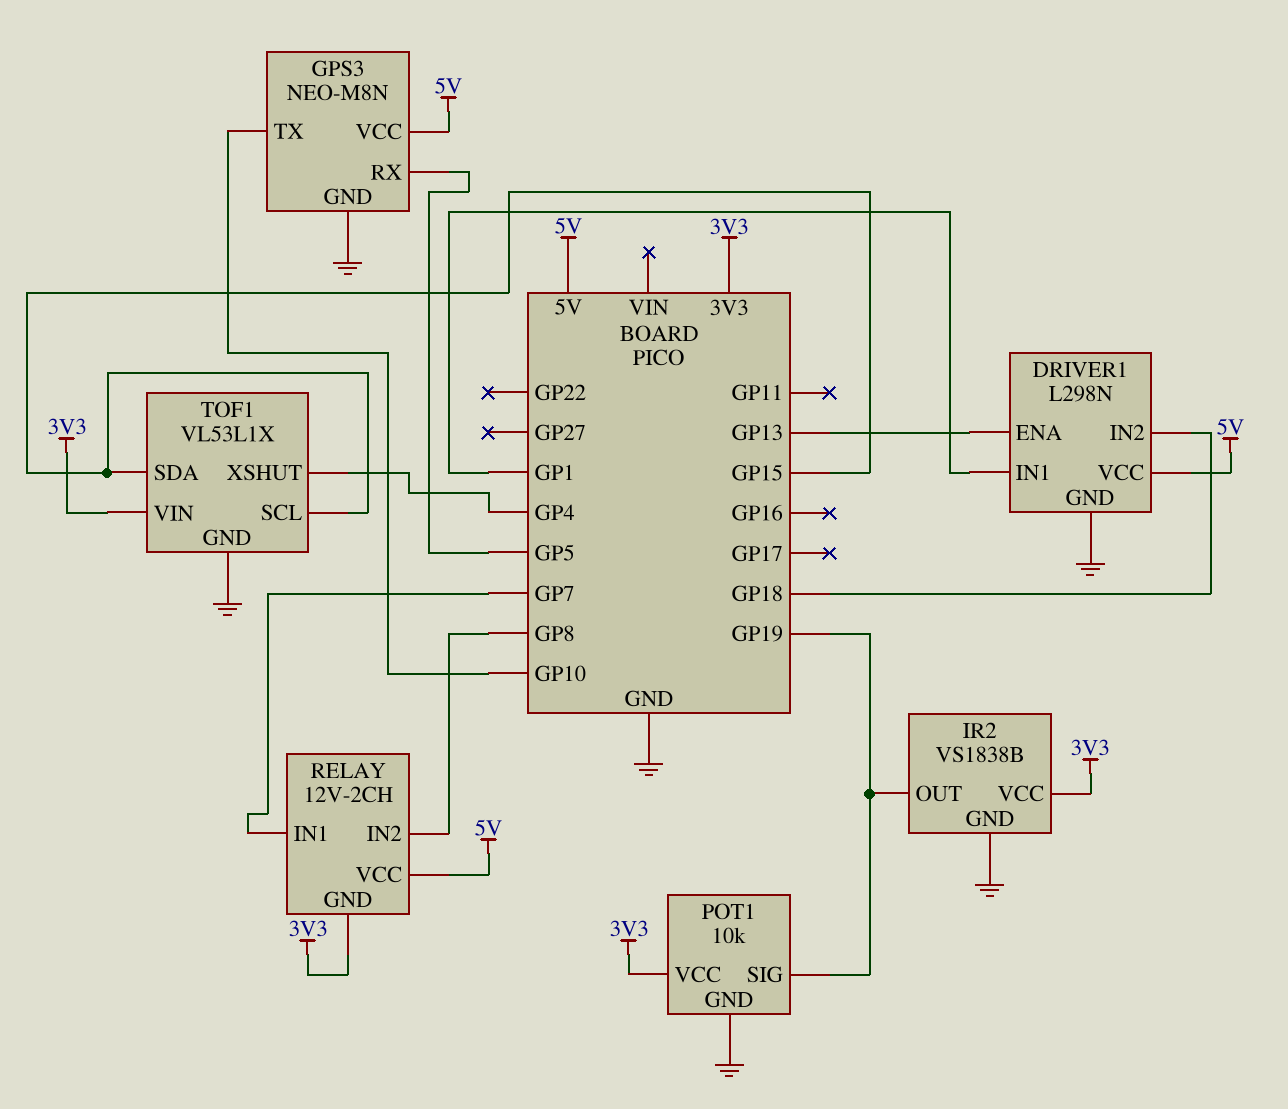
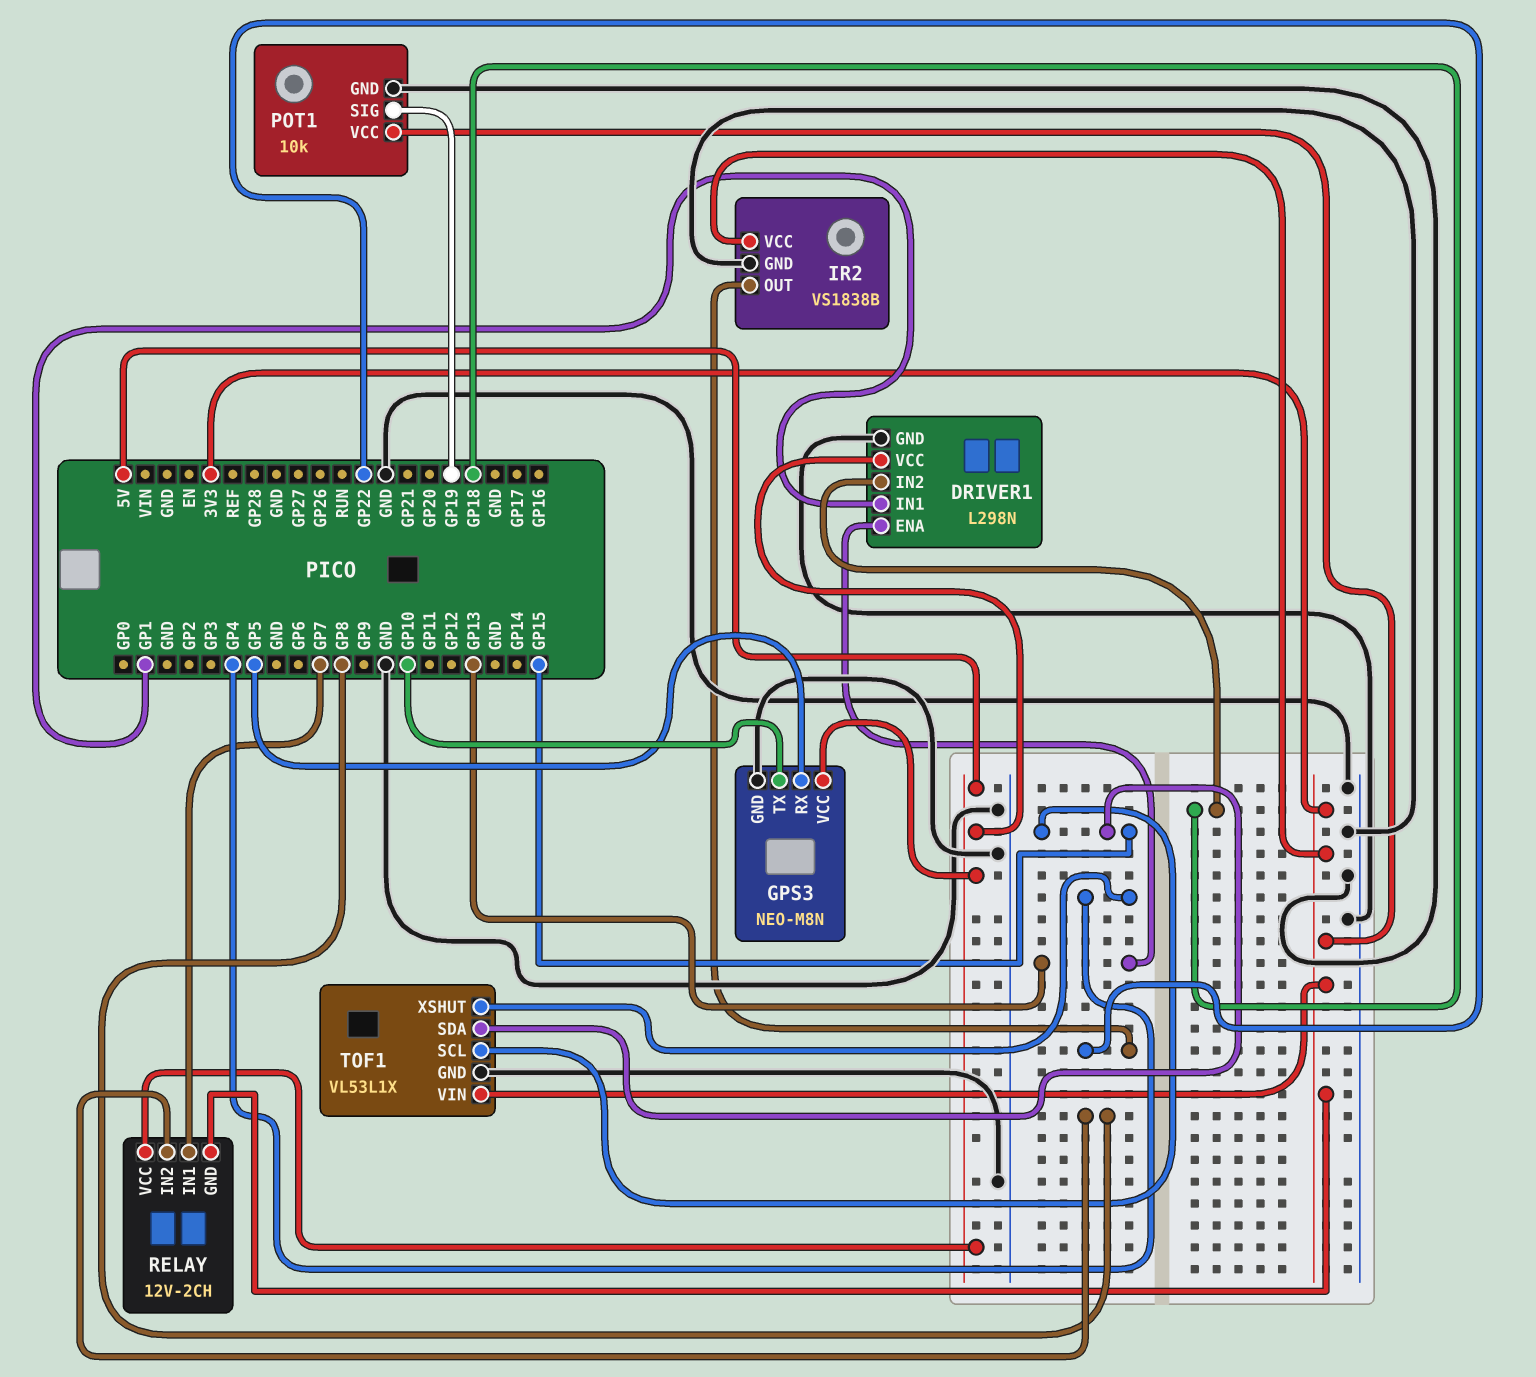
IR2 pin OUT: GP19 -> GP22

